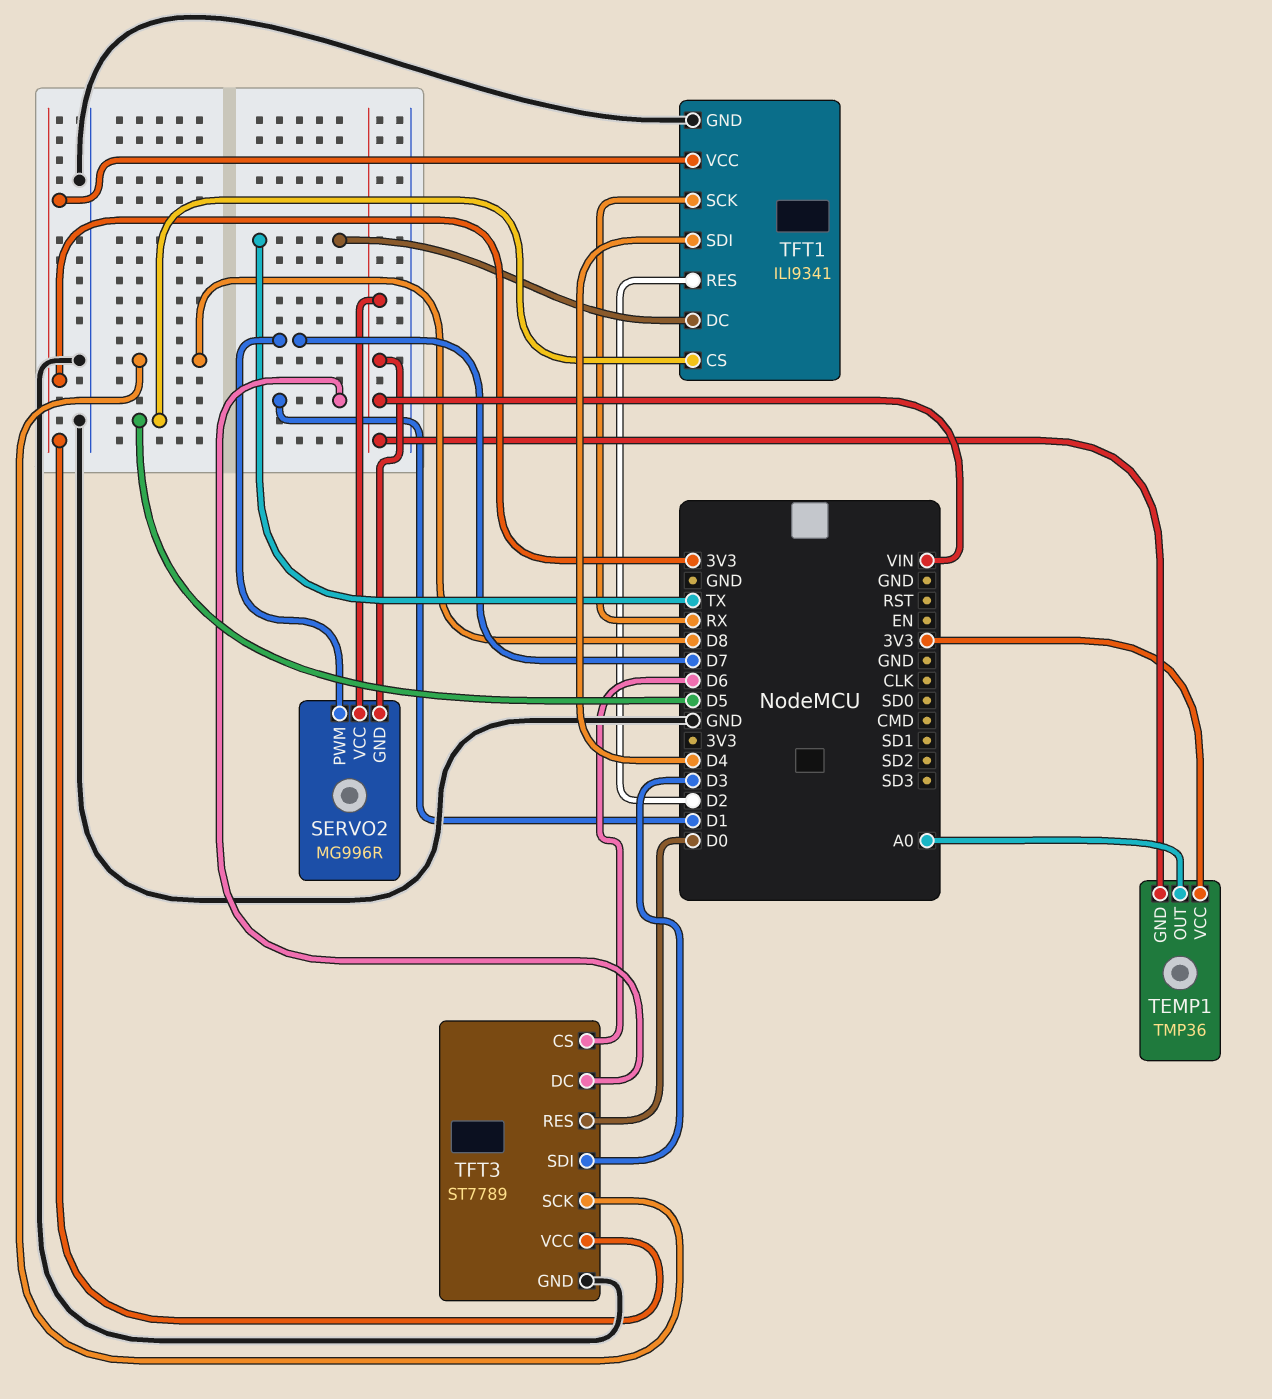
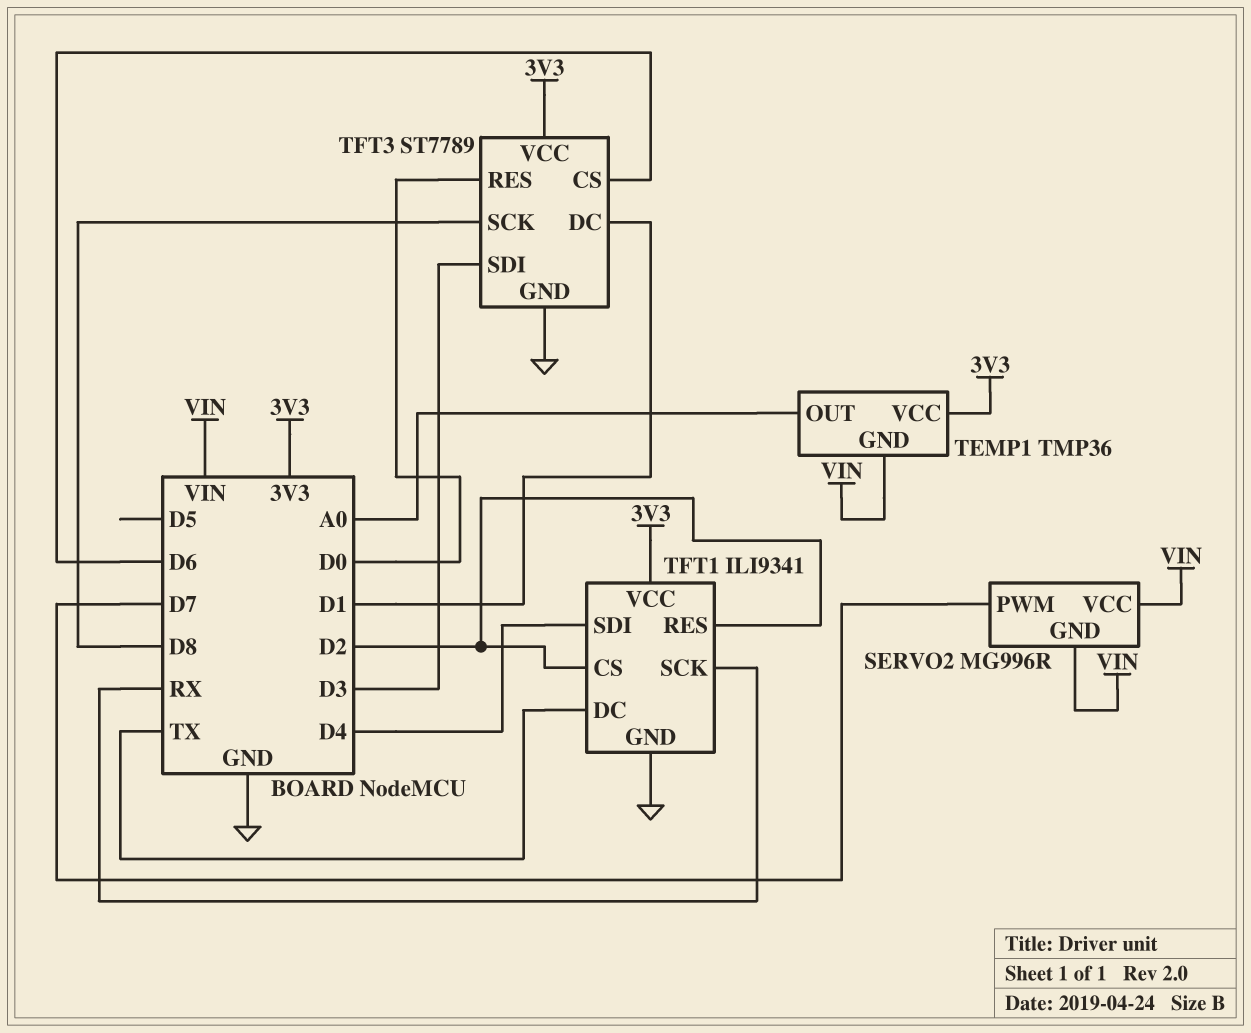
TFT1 pin CS: D5 -> D2

